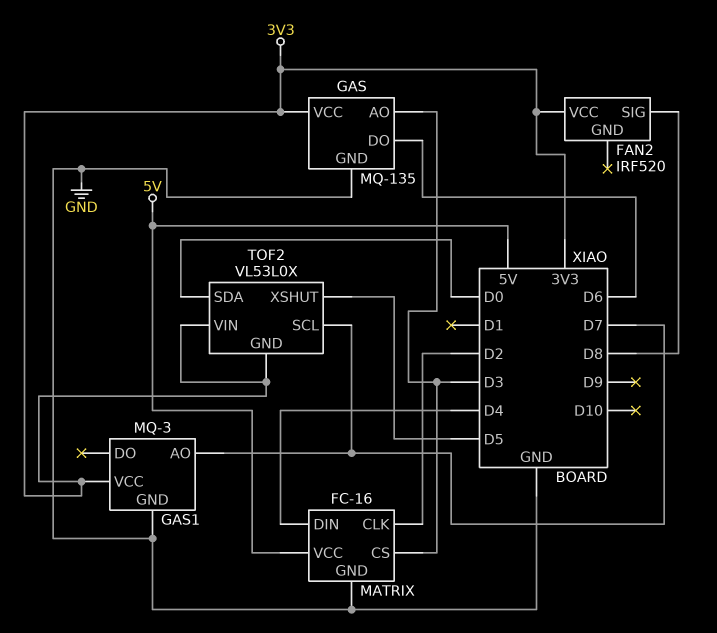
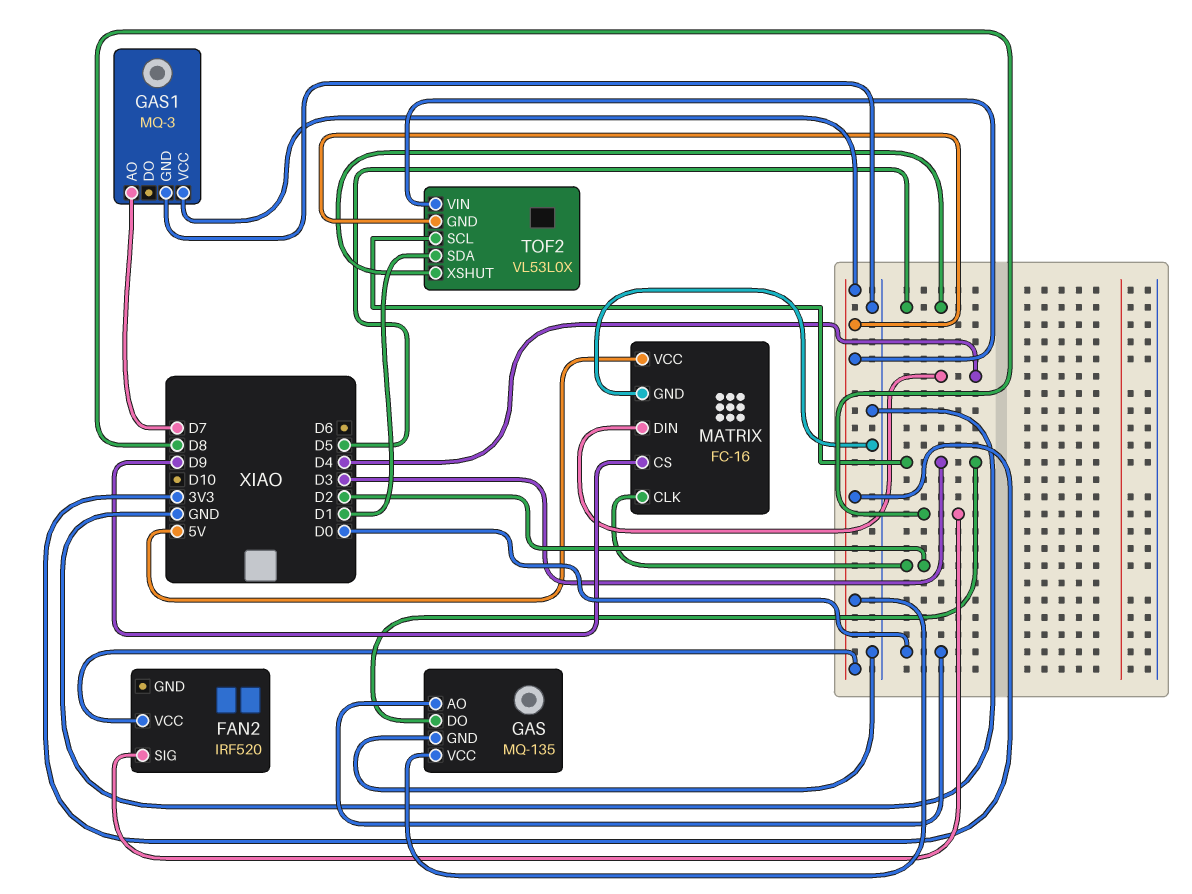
GAS pin AO: D3 -> D0
GAS pin DO: D6 -> D3
MATRIX pin CS: D3 -> D9
TOF2 pin SCL: D7 -> D3
TOF2 pin SDA: D0 -> D1

